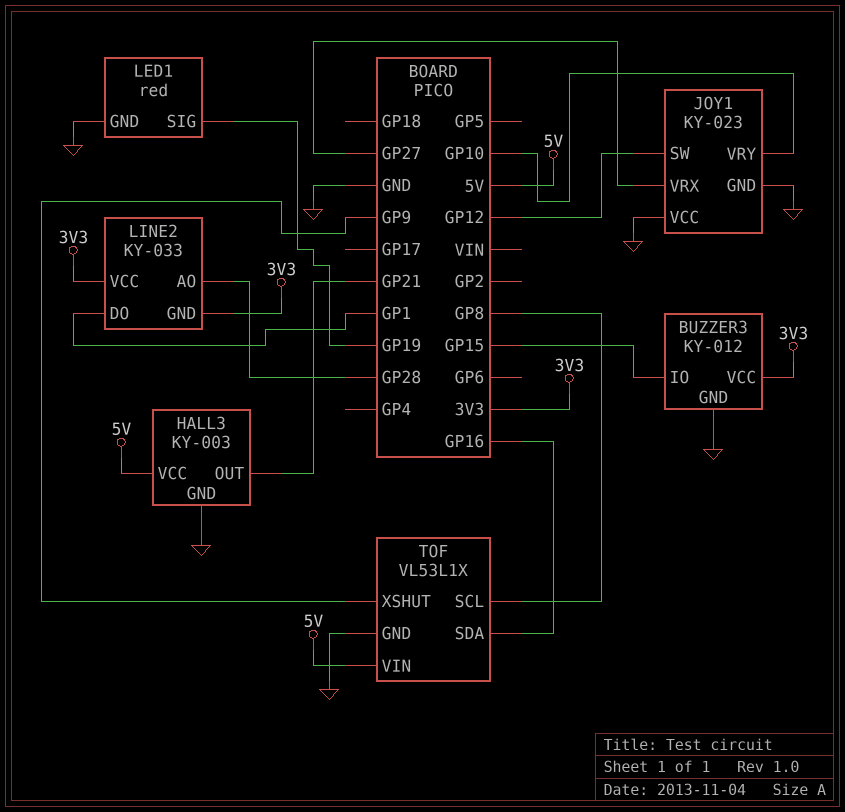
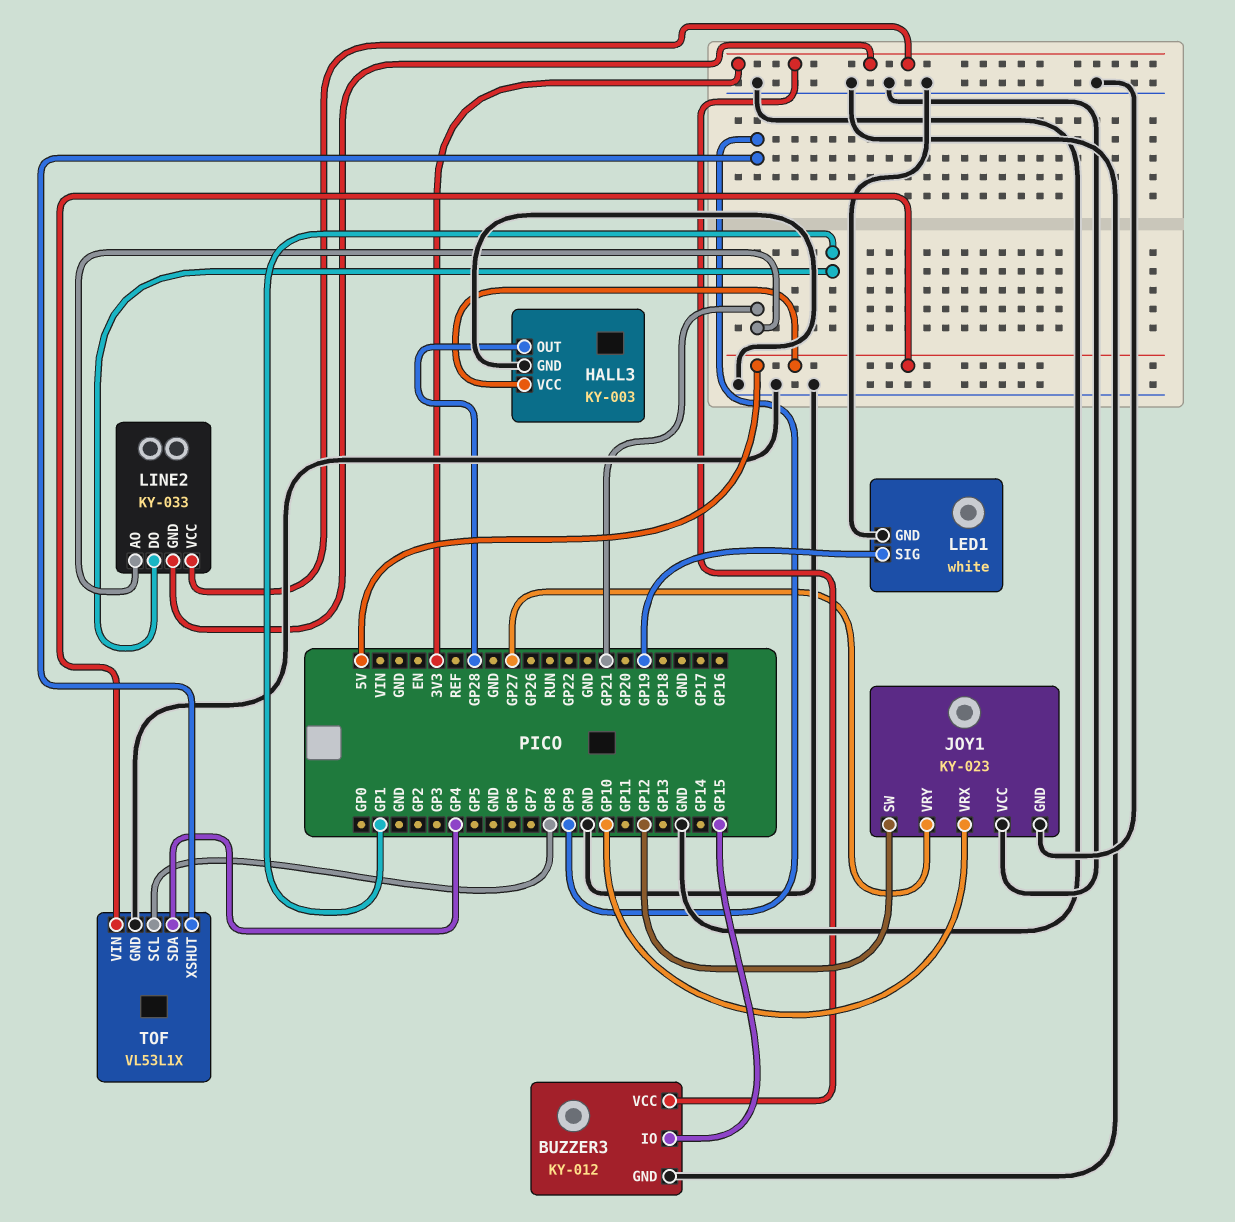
HALL3 pin OUT: GP21 -> GP28
JOY1 pin VRX: GP27 -> GP10
JOY1 pin VRY: GP10 -> GP27
LED1: red -> white
LINE2 pin AO: GP28 -> GP21
TOF pin SDA: GP16 -> GP4

